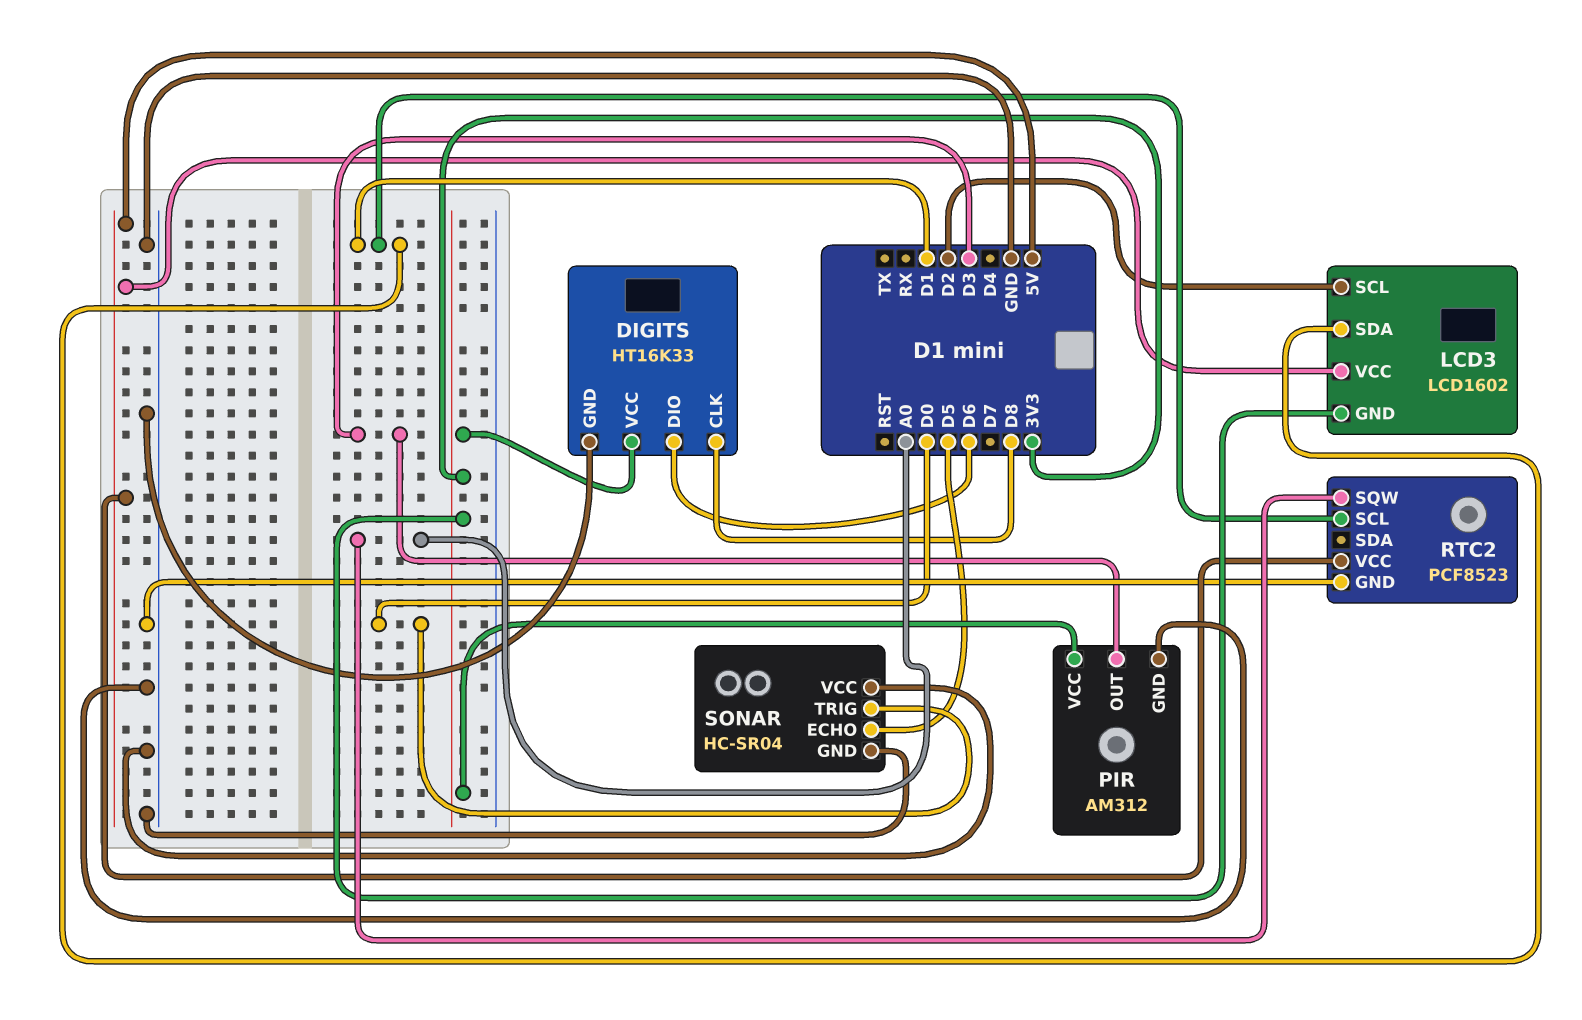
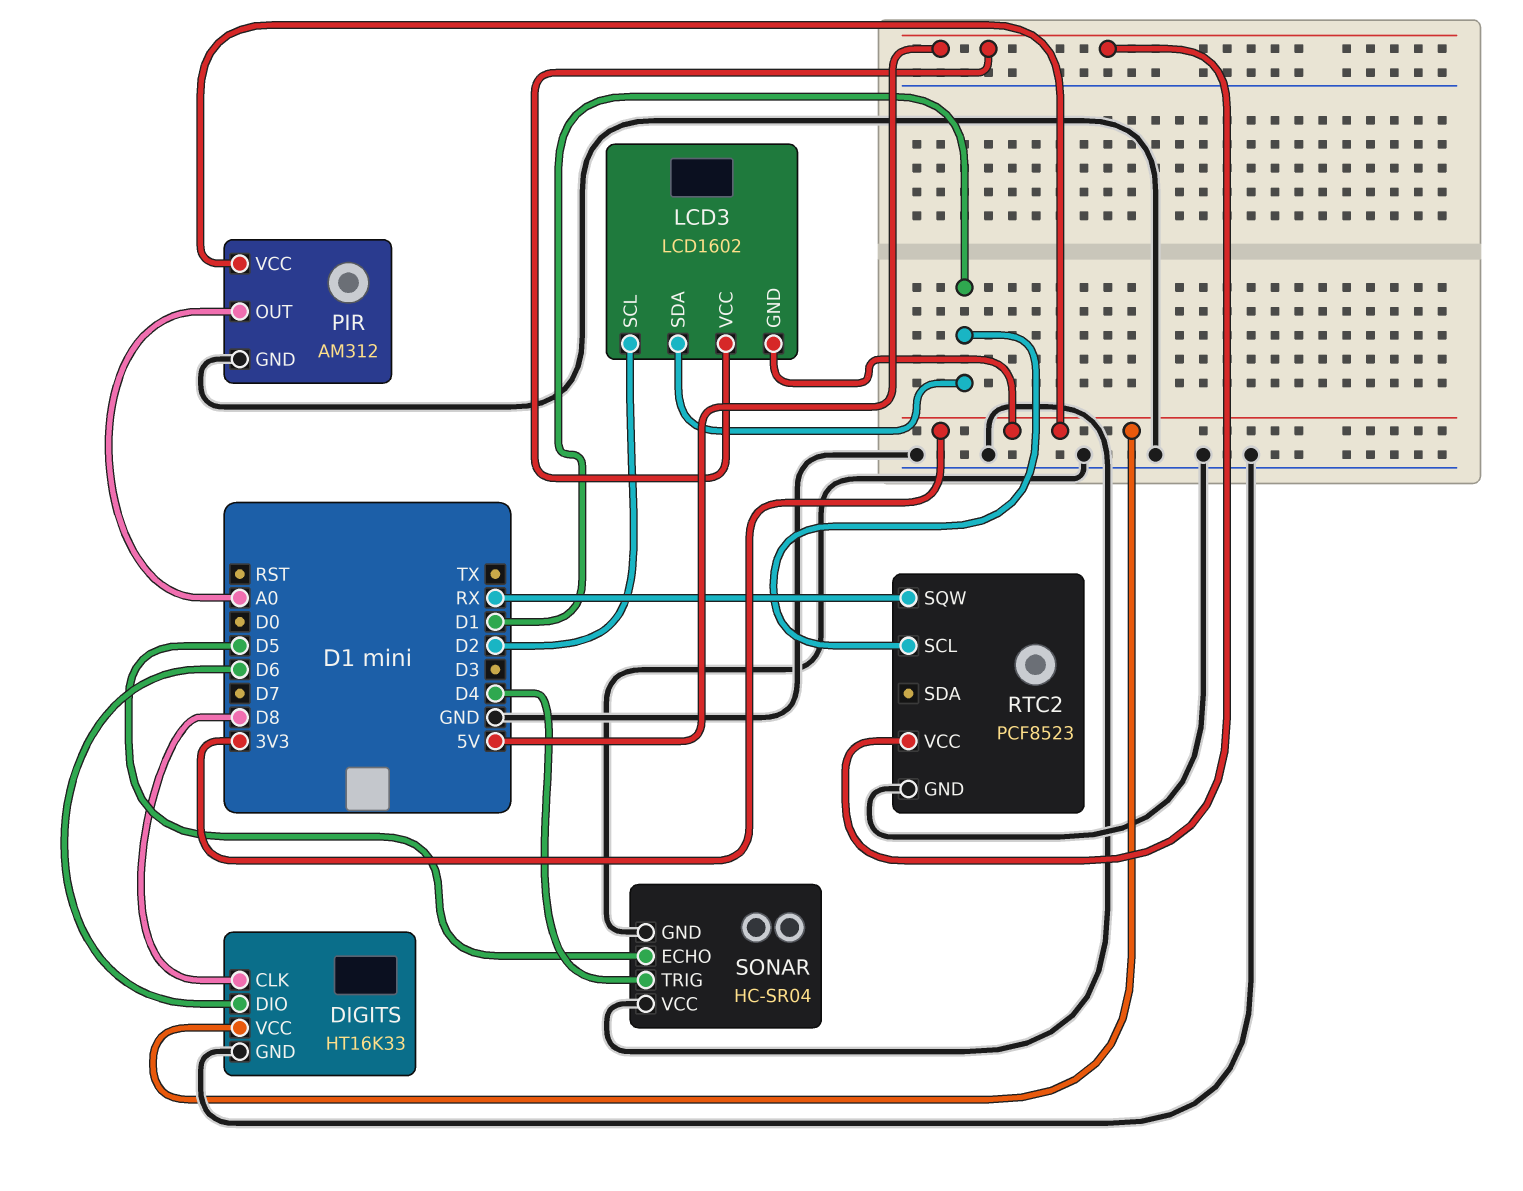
PIR pin OUT: D3 -> A0
RTC2 pin SQW: A0 -> RX
SONAR pin TRIG: D0 -> D4

